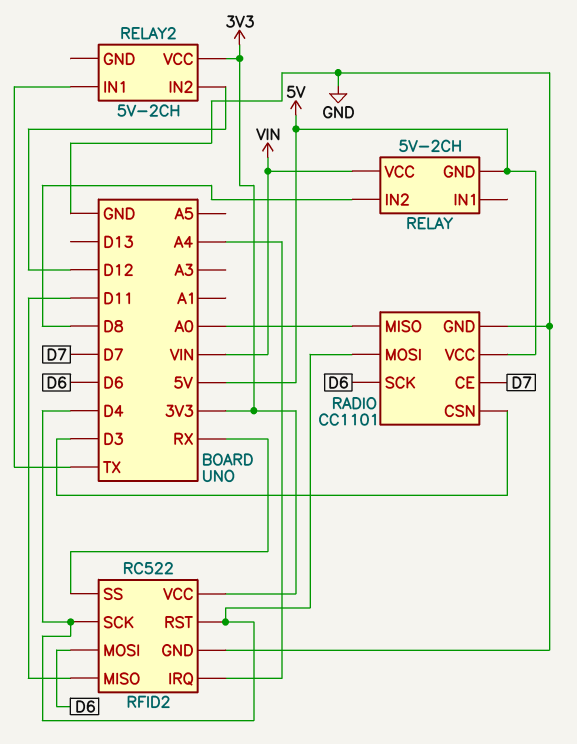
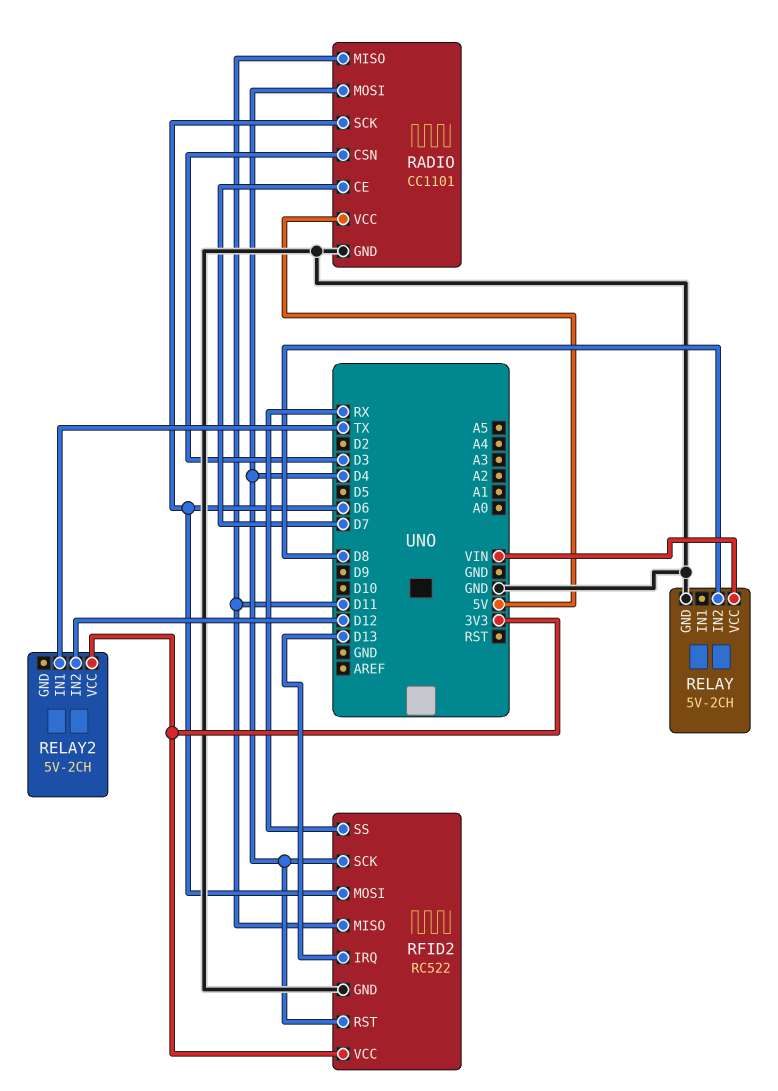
RADIO pin MISO: A0 -> D11
RELAY pin GND: 5V -> GND
RFID2 pin IRQ: A4 -> D13

